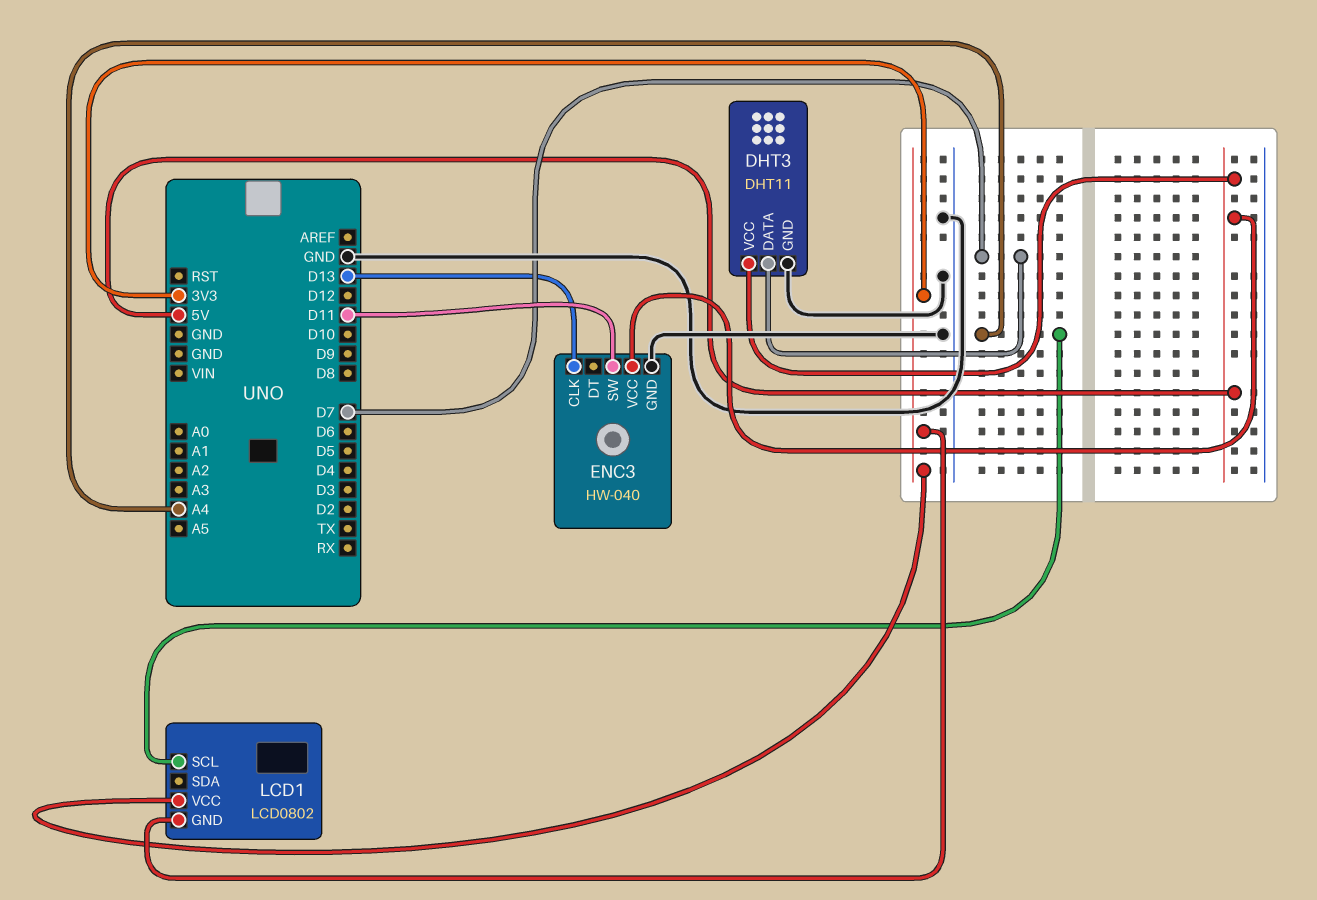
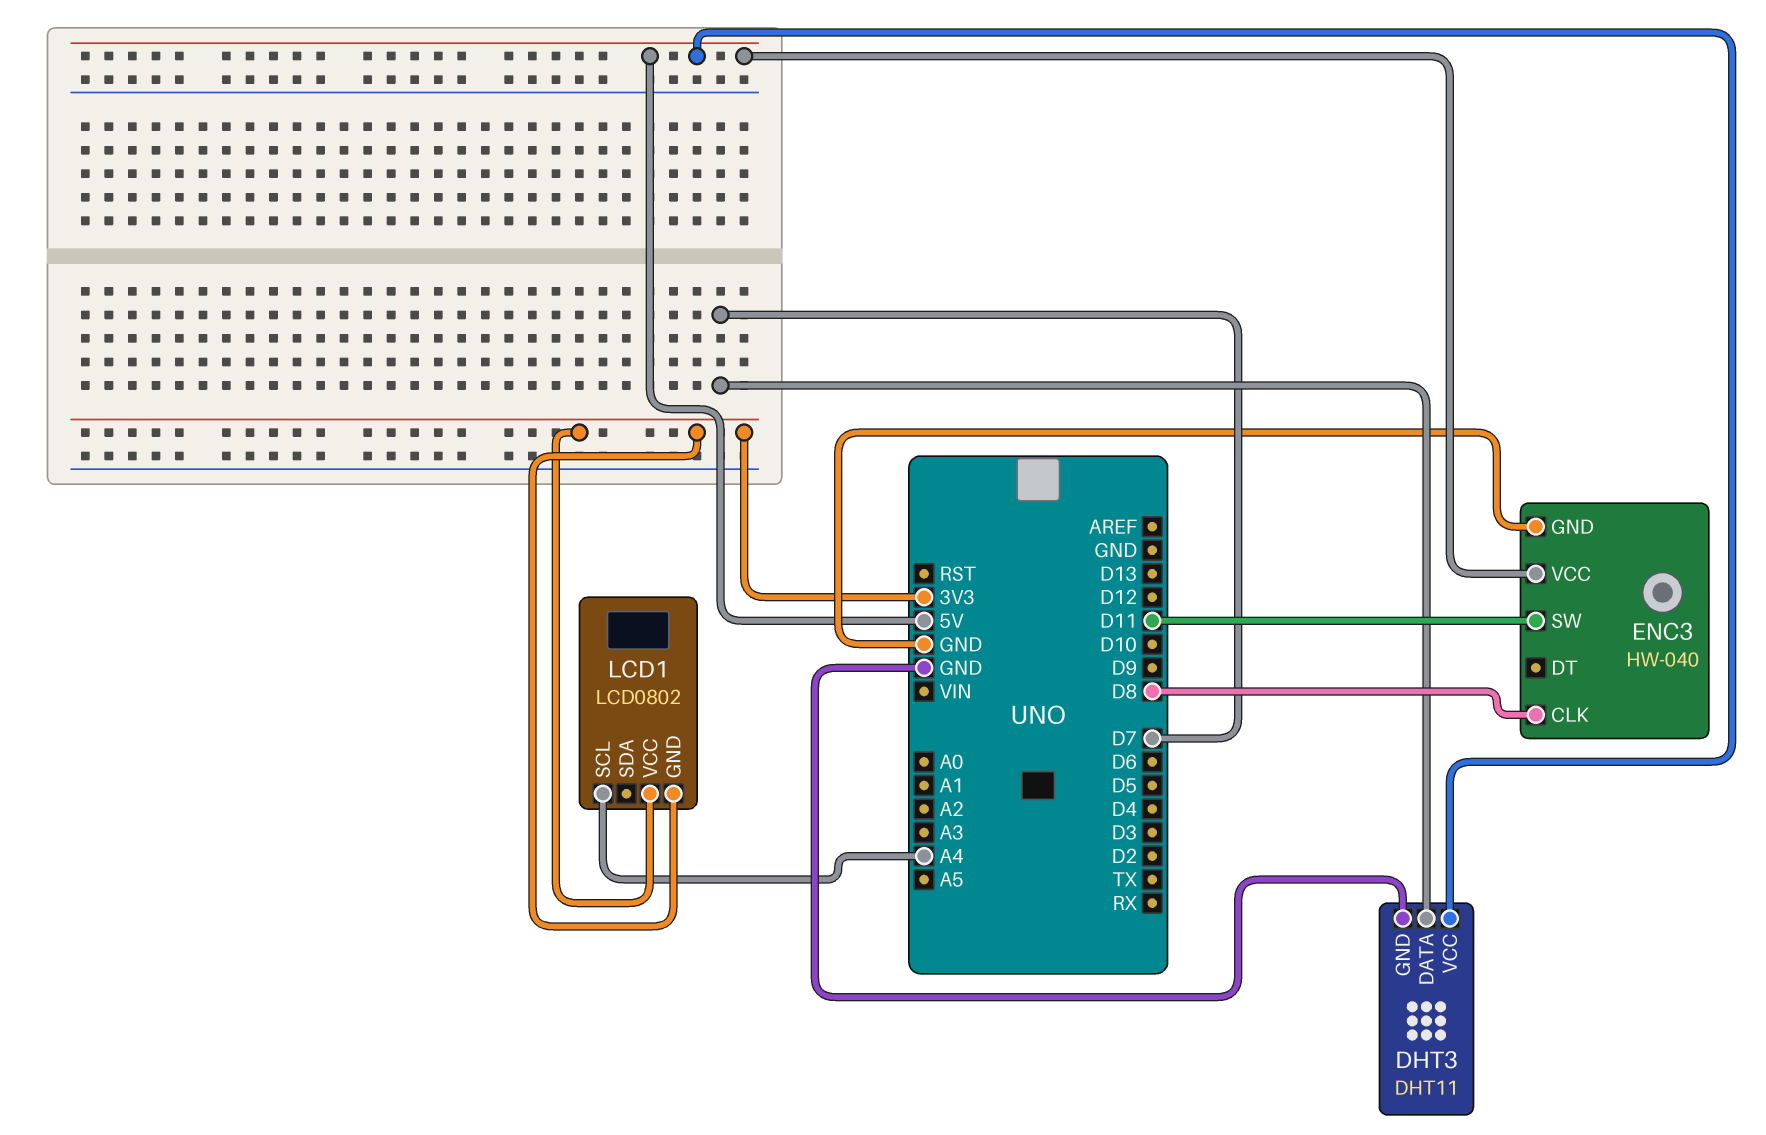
ENC3 pin CLK: D13 -> D8

